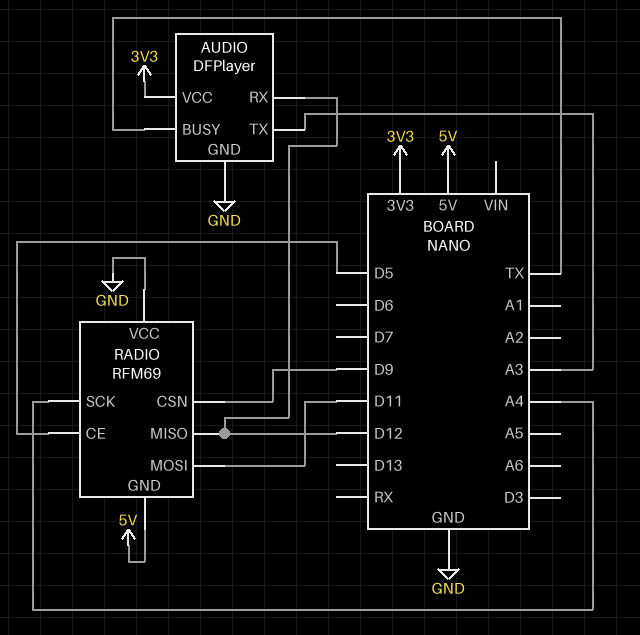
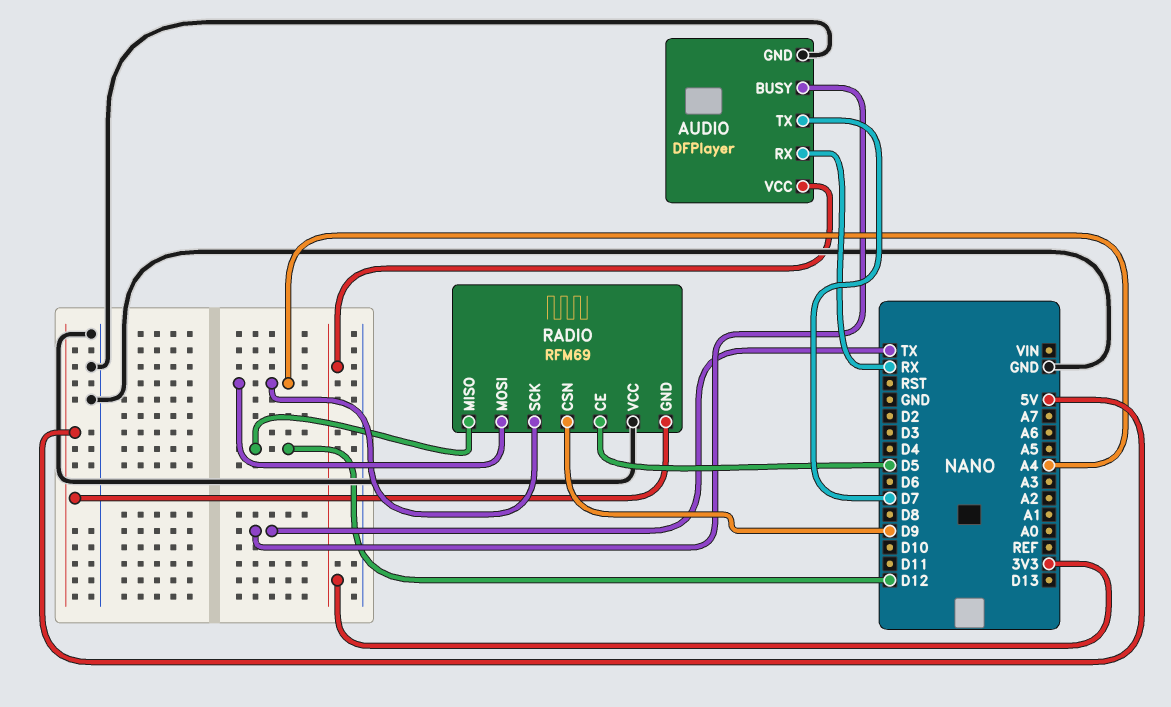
AUDIO pin RX: D12 -> RX
AUDIO pin TX: A3 -> D7
RADIO pin MOSI: D11 -> A4

